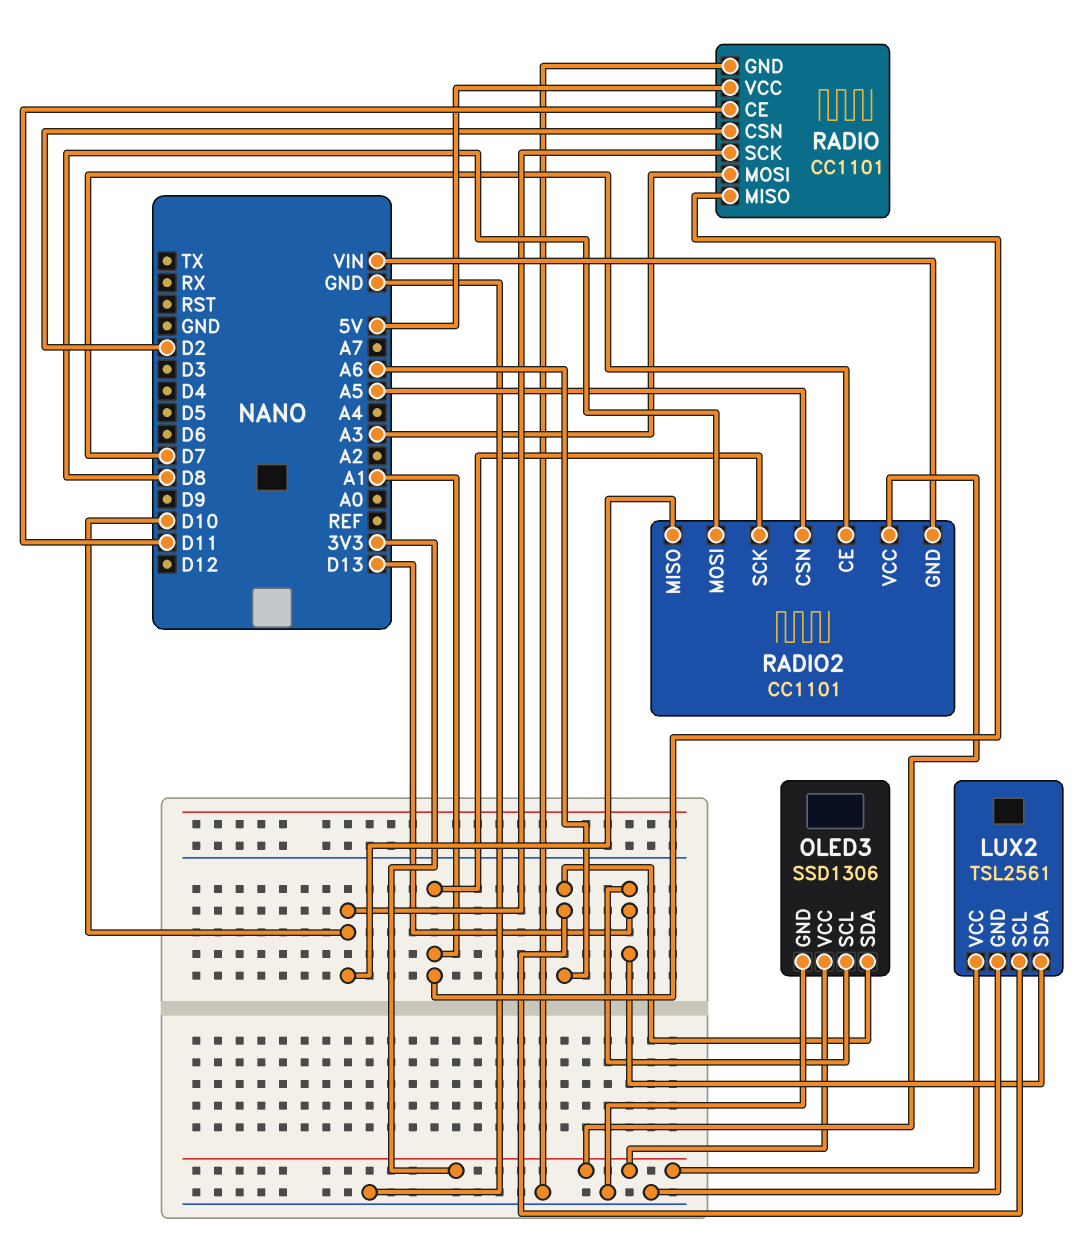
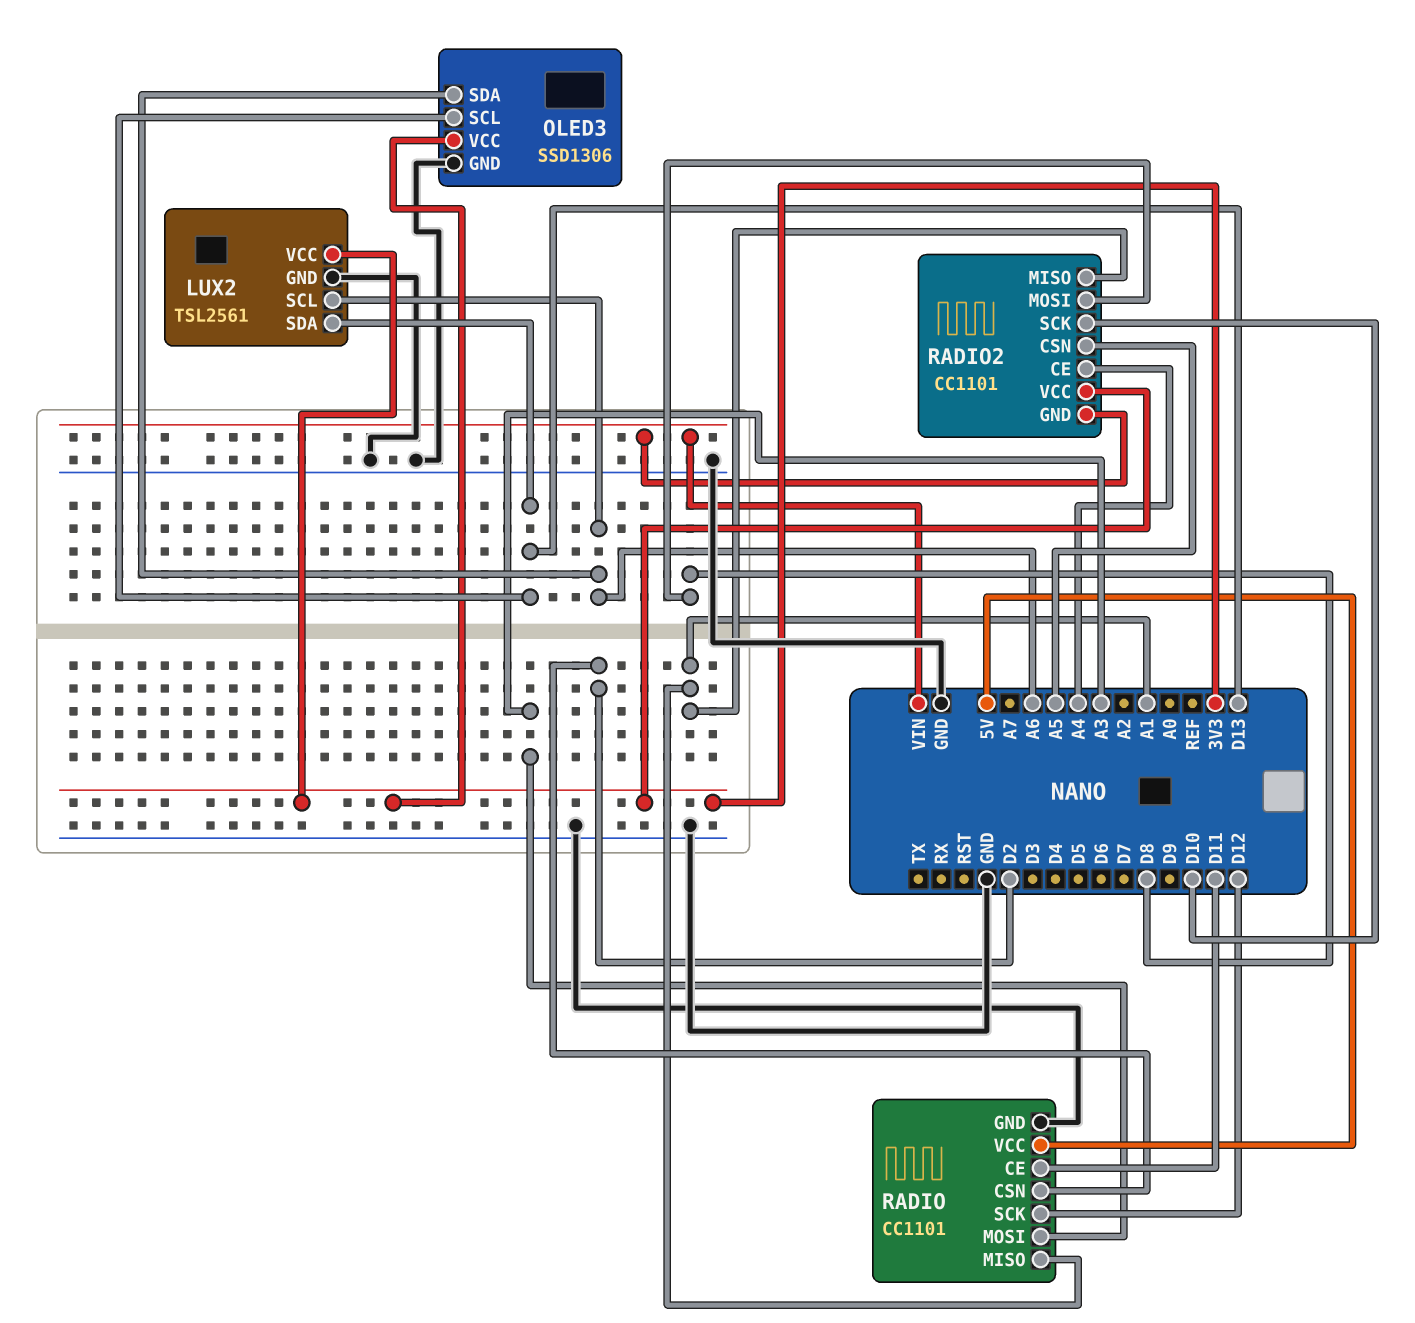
RADIO pin SCK: D10 -> D12
RADIO2 pin CE: D7 -> A4
RADIO2 pin MISO: D10 -> A1
RADIO2 pin SCK: A1 -> D10

